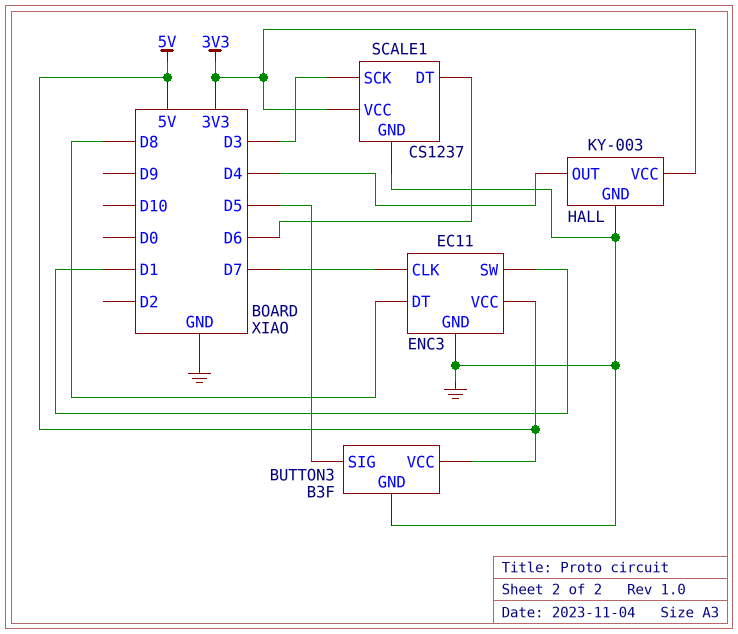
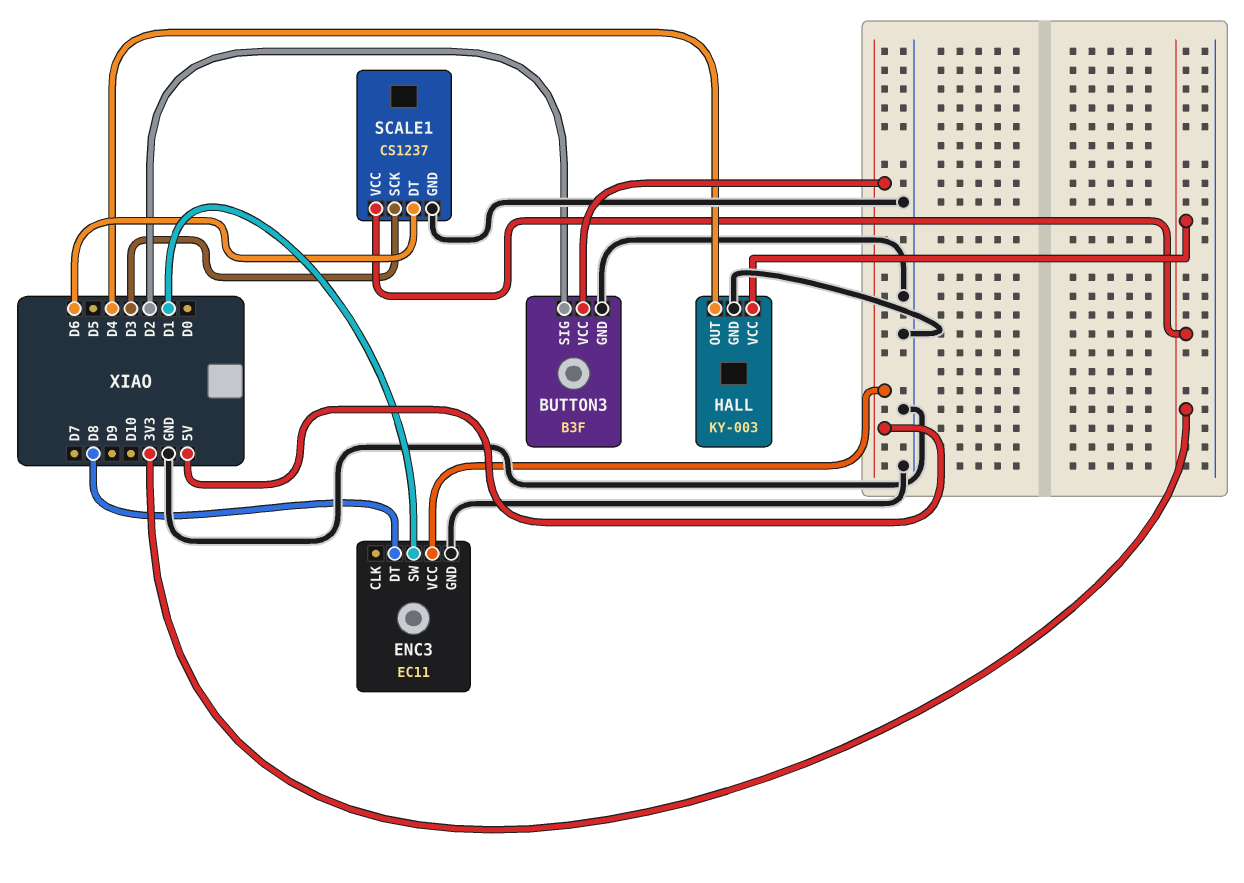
BUTTON3 pin SIG: D5 -> D2
ENC3 pin CLK: D7 -> none

